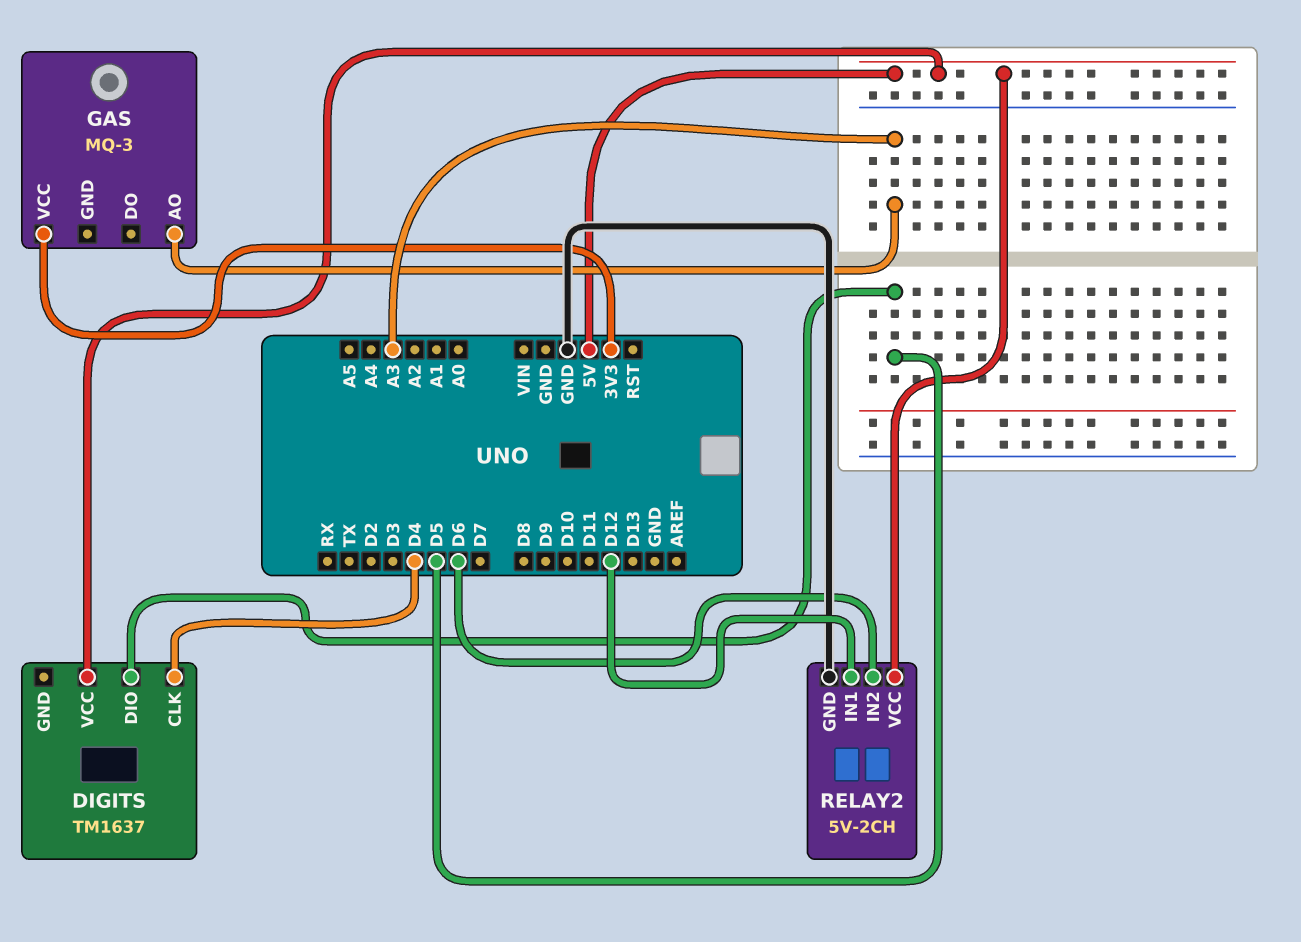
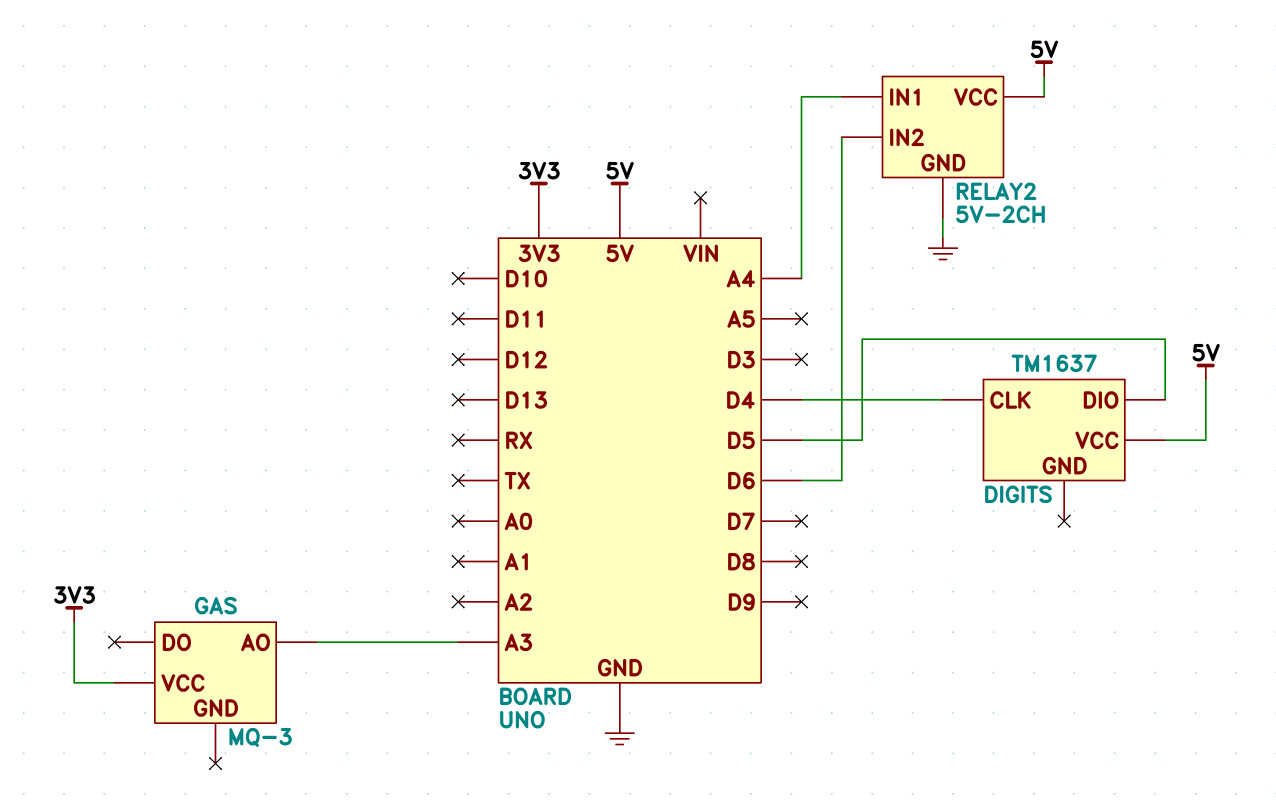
RELAY2 pin IN1: D12 -> A4

